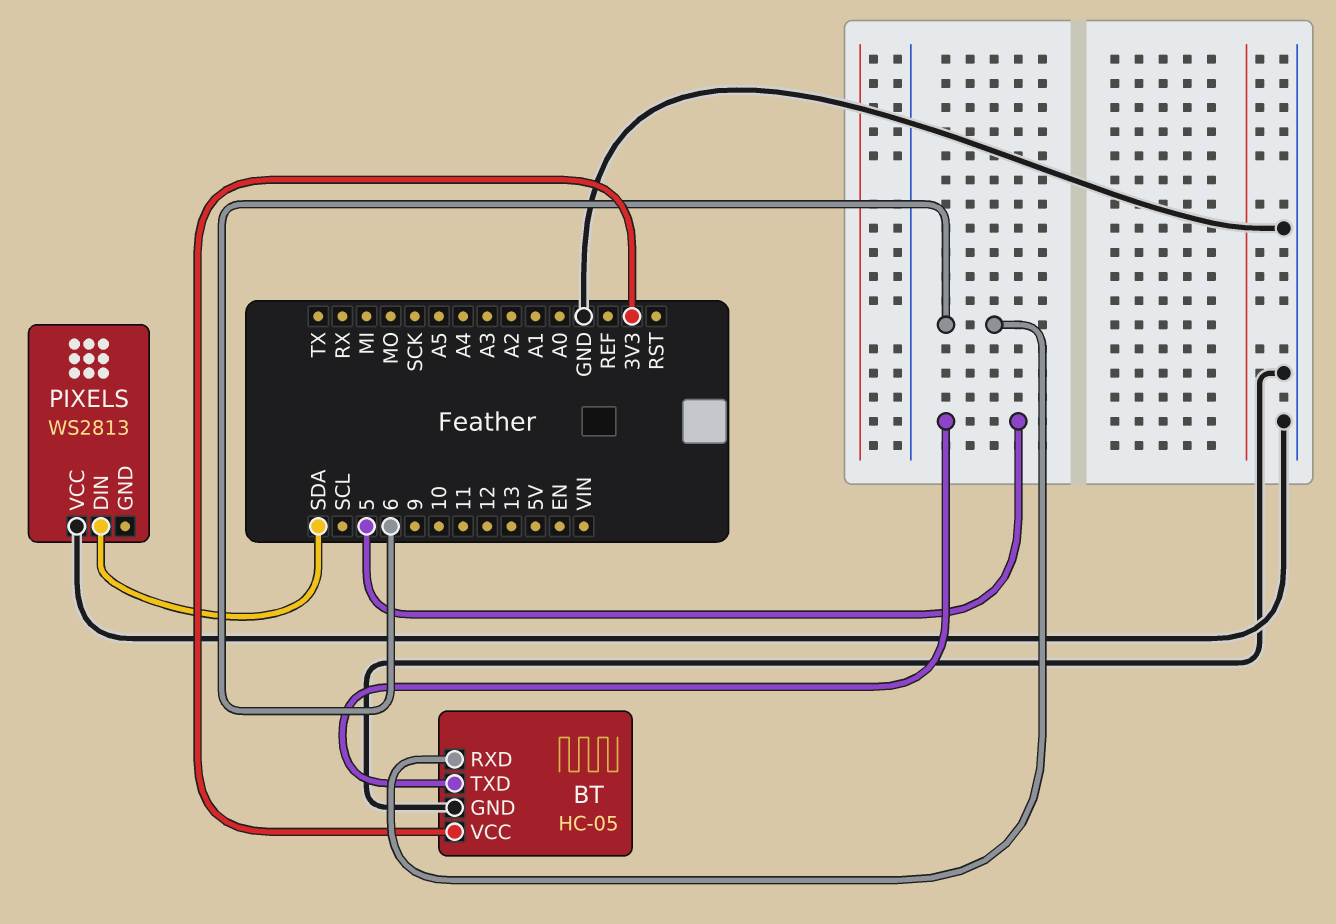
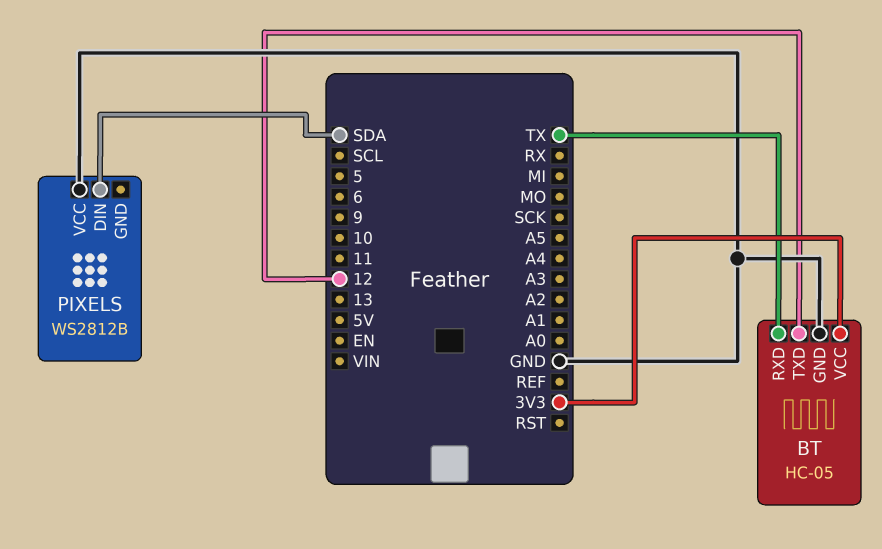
BT pin RXD: 6 -> TX
BT pin TXD: 5 -> 12
PIXELS: WS2813 -> WS2812B

